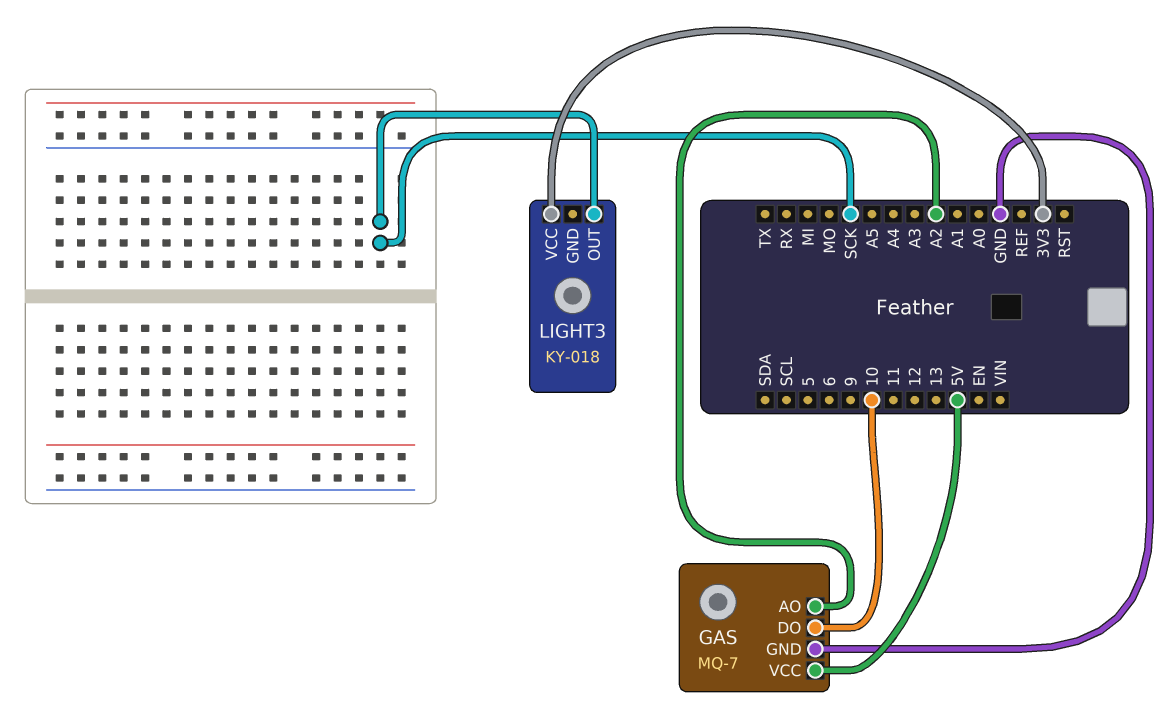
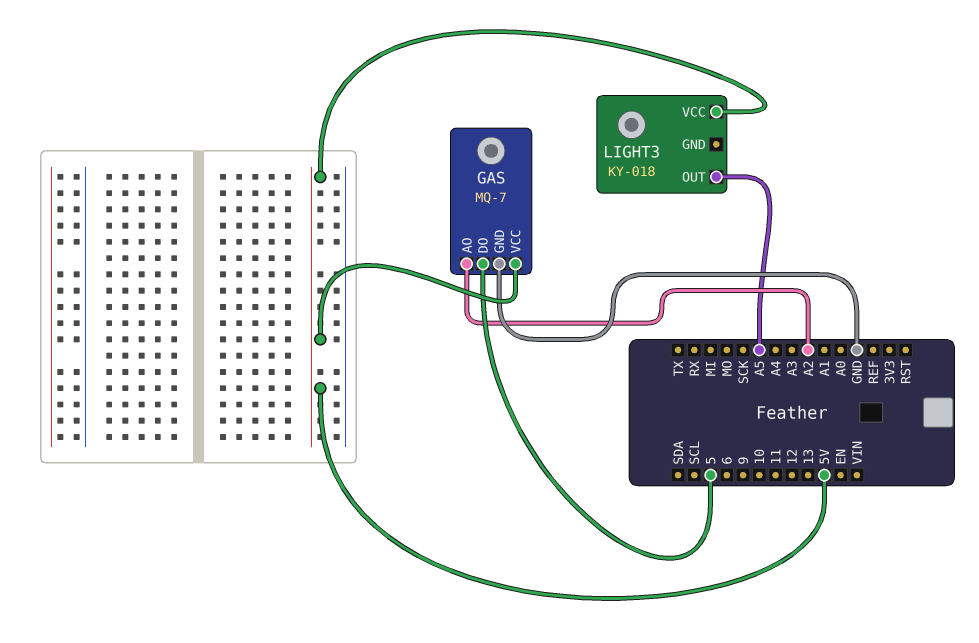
GAS pin DO: 10 -> 5
LIGHT3 pin OUT: SCK -> A5
LIGHT3 pin VCC: 3V3 -> 5V

